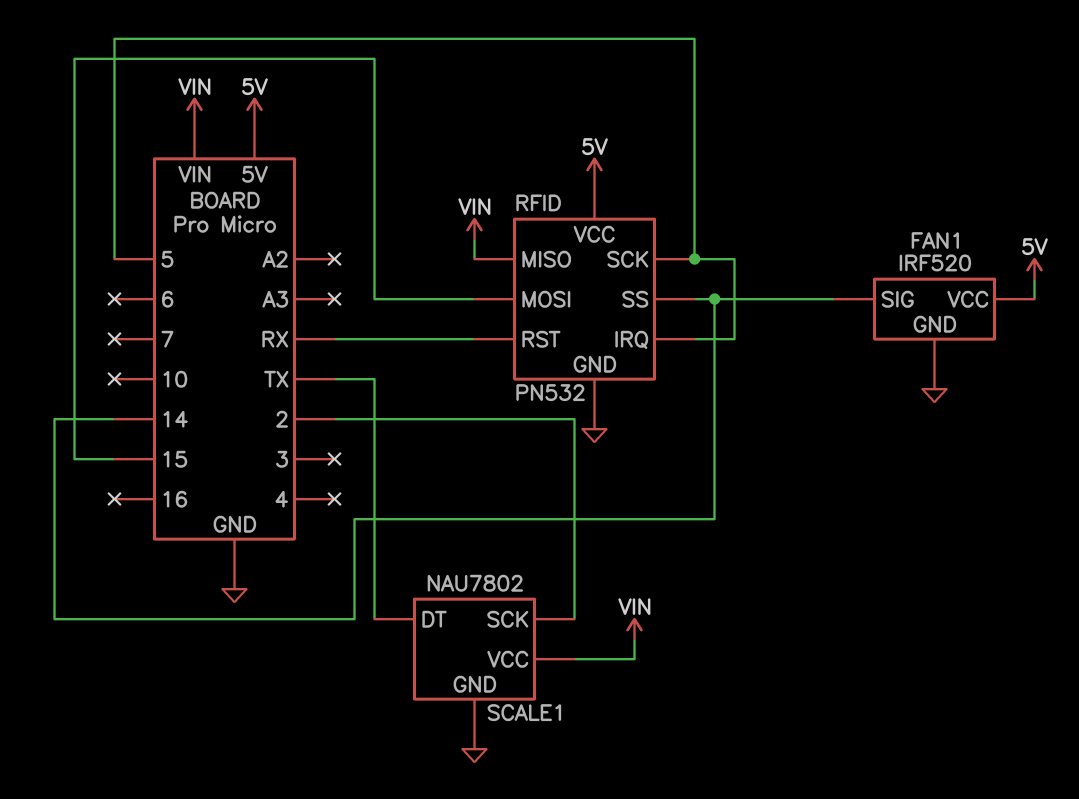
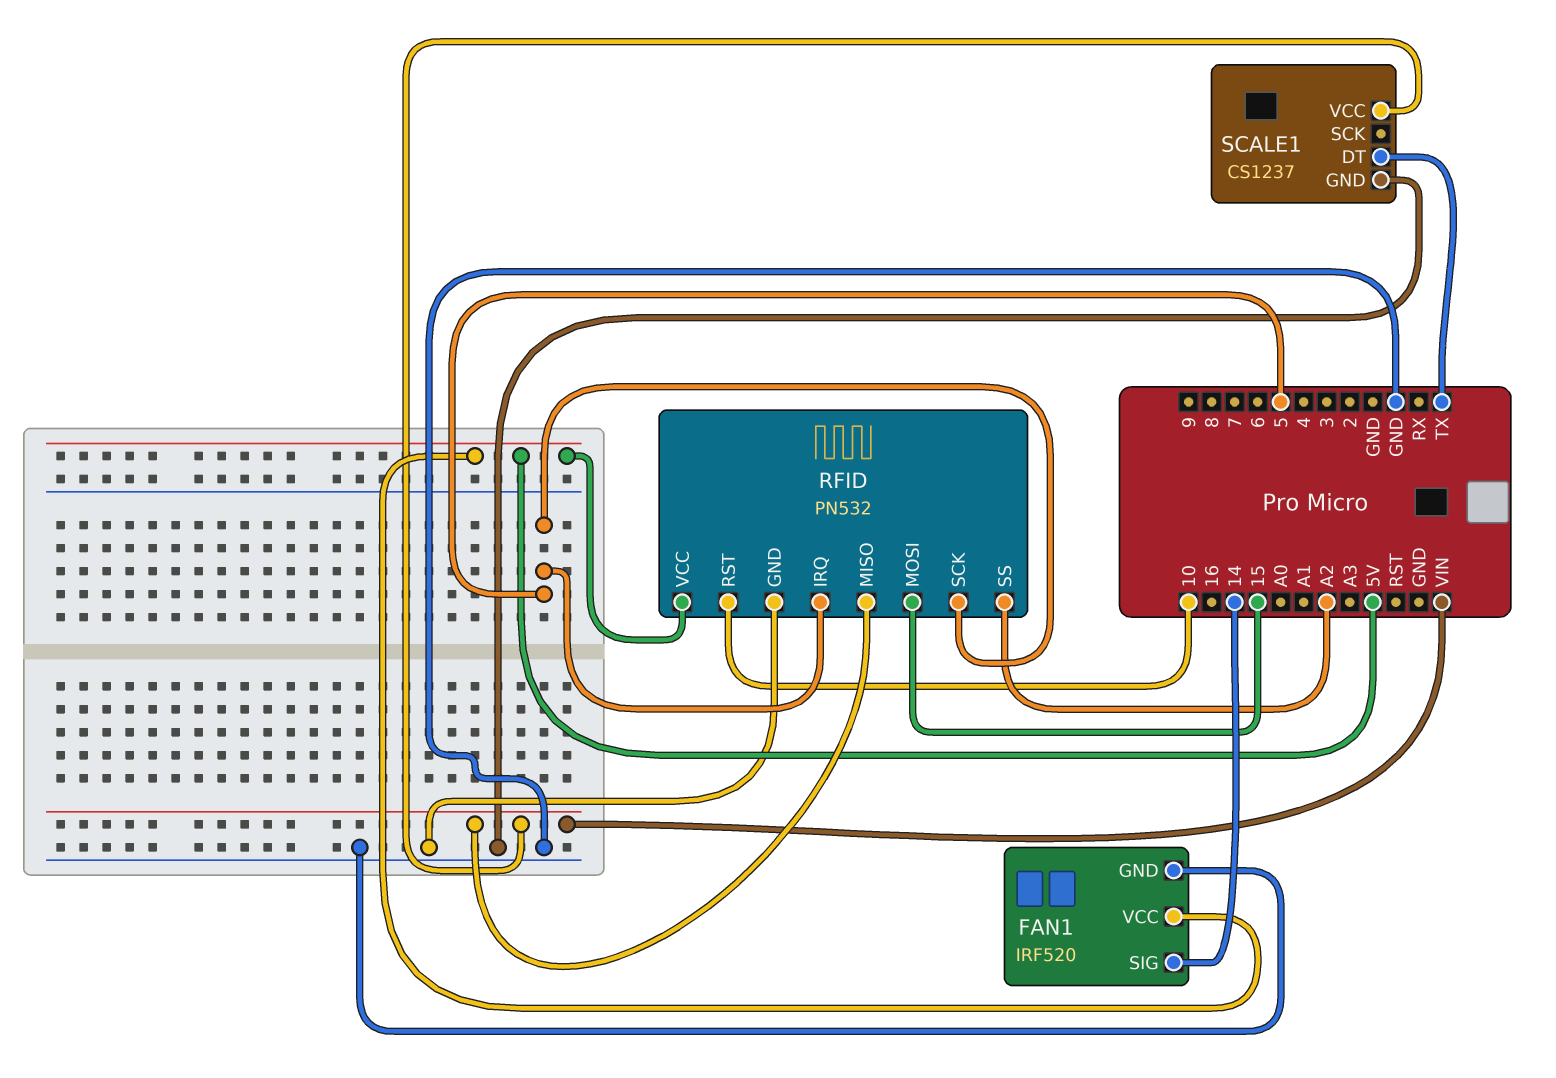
RFID pin RST: RX -> 10
RFID pin SS: 14 -> A2
SCALE1: NAU7802 -> CS1237
SCALE1 pin SCK: 2 -> none

